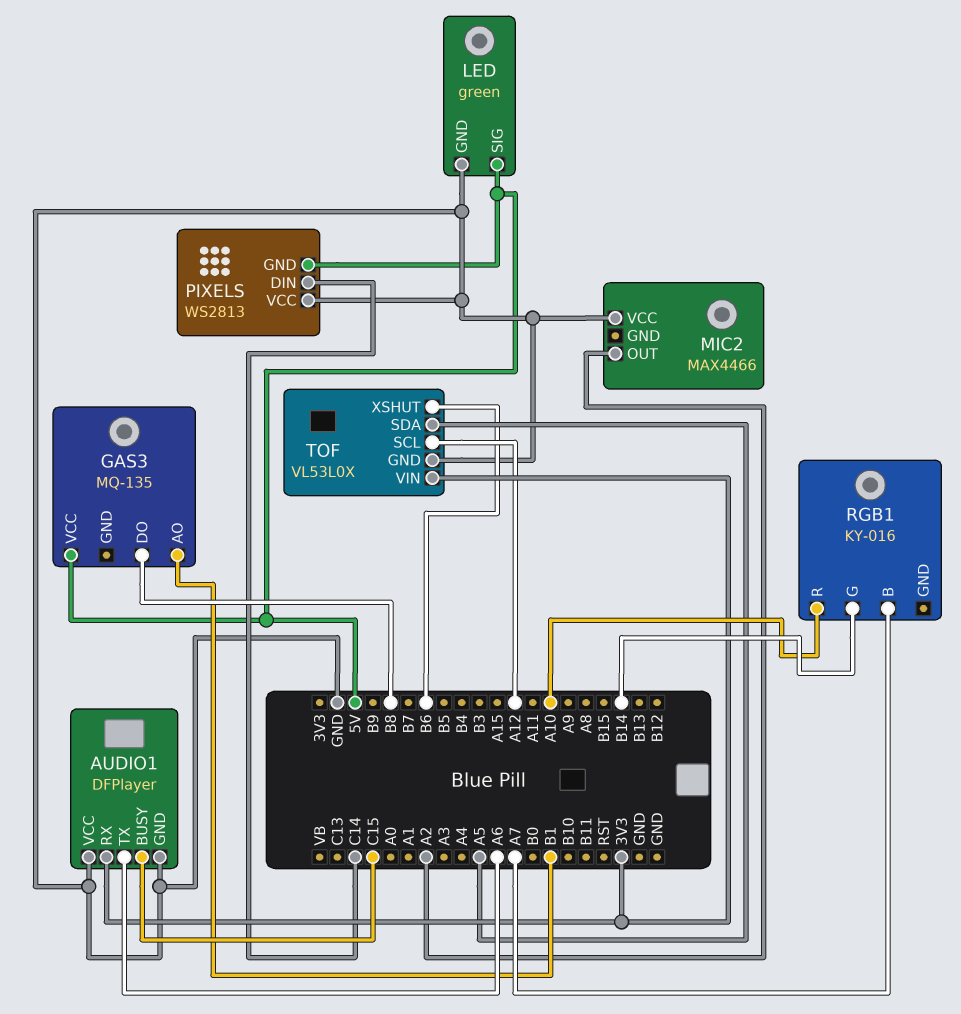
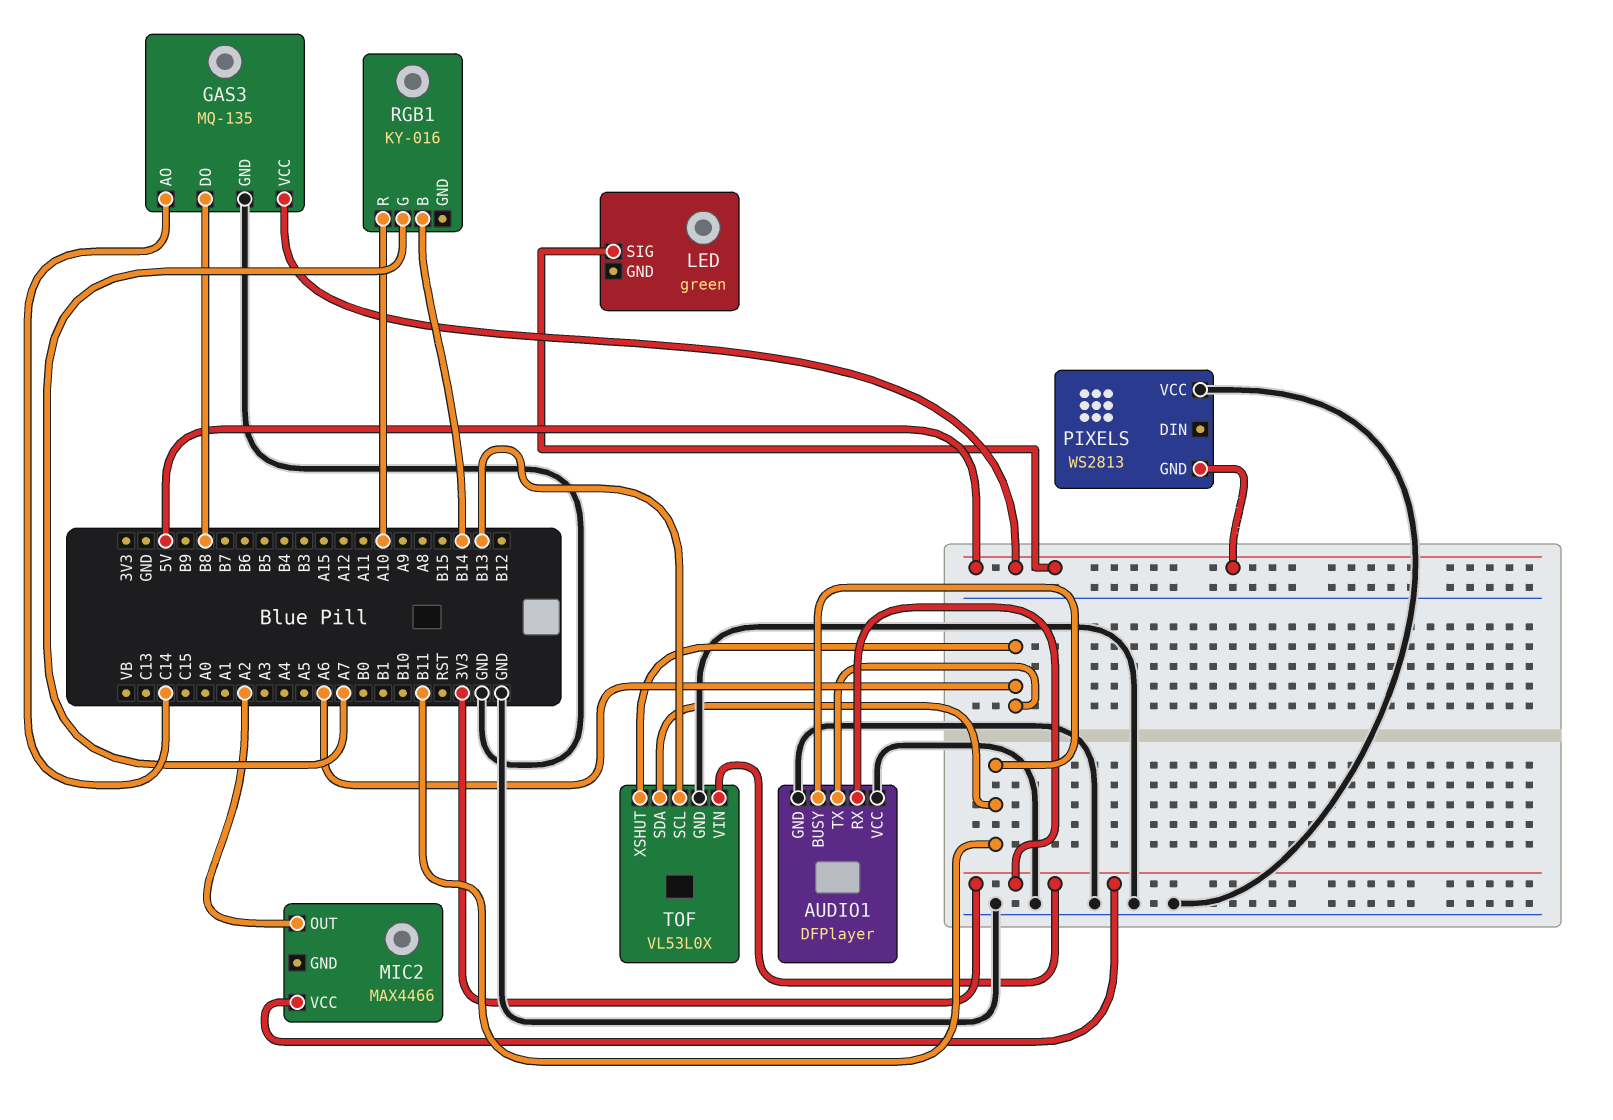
AUDIO1 pin BUSY: C15 -> B11
GAS3 pin AO: B1 -> C14
GAS3 pin GND: none -> GND
LED pin GND: GND -> none
MIC2 pin VCC: GND -> 3V3
PIXELS pin DIN: C14 -> none
RGB1 pin B: A7 -> B14
RGB1 pin G: B14 -> A7
TOF pin SCL: A12 -> B13
TOF pin SDA: A5 -> B11
TOF pin XSHUT: B6 -> A6

